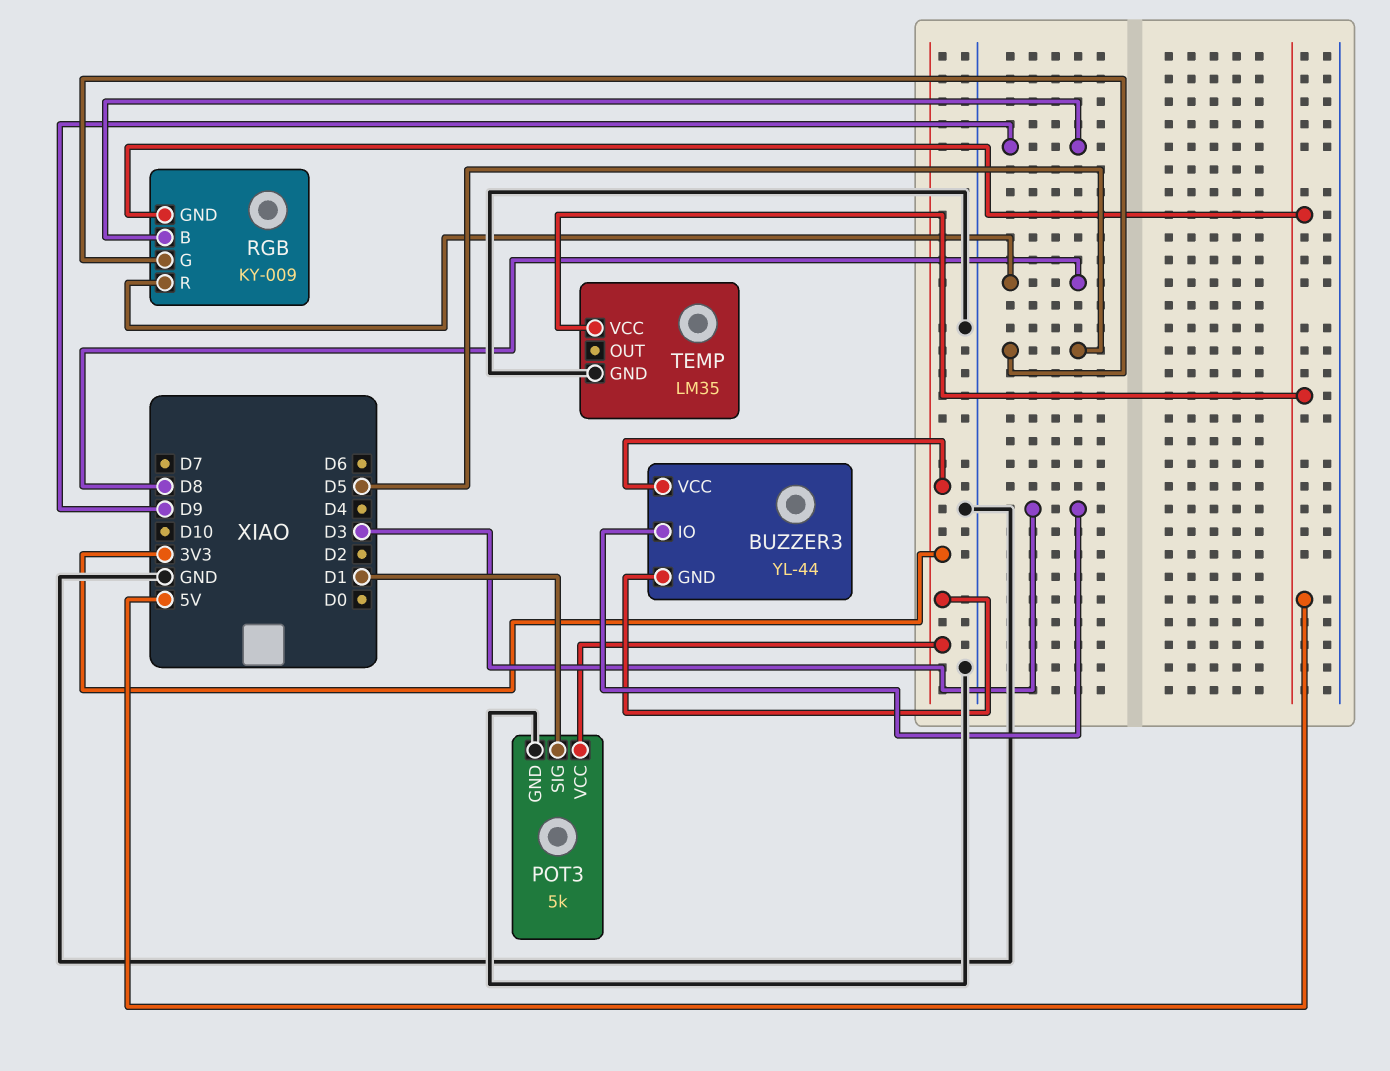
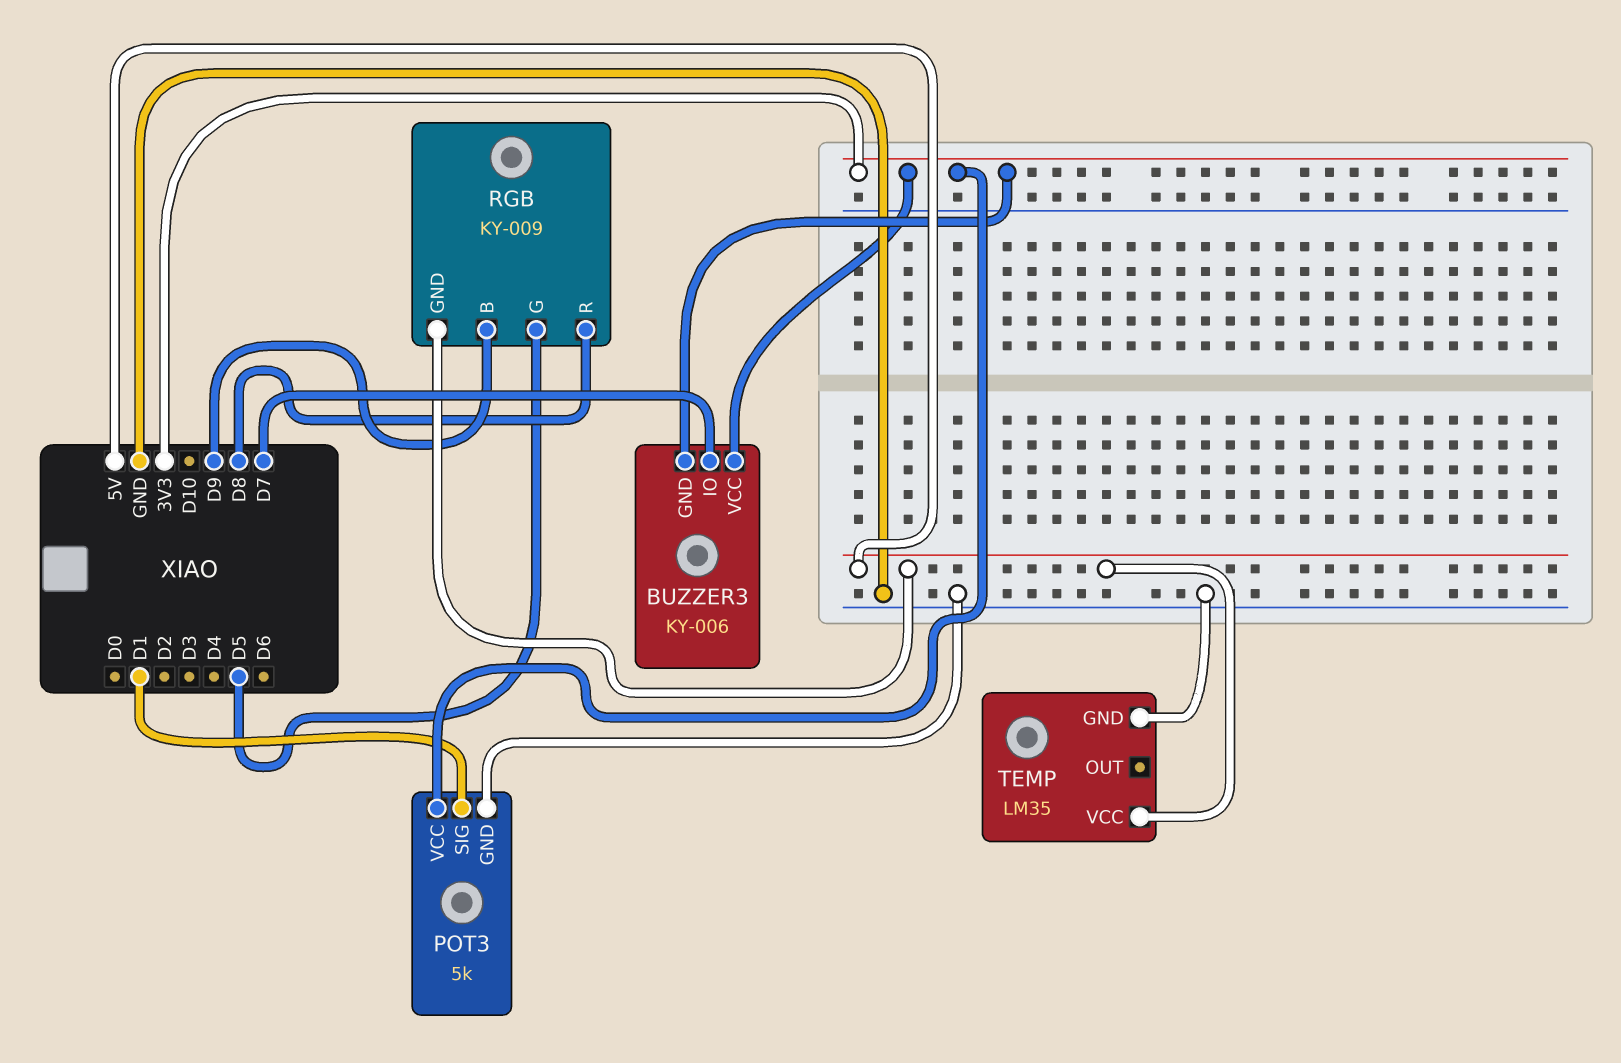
BUZZER3: YL-44 -> KY-006
BUZZER3 pin IO: D3 -> D7

